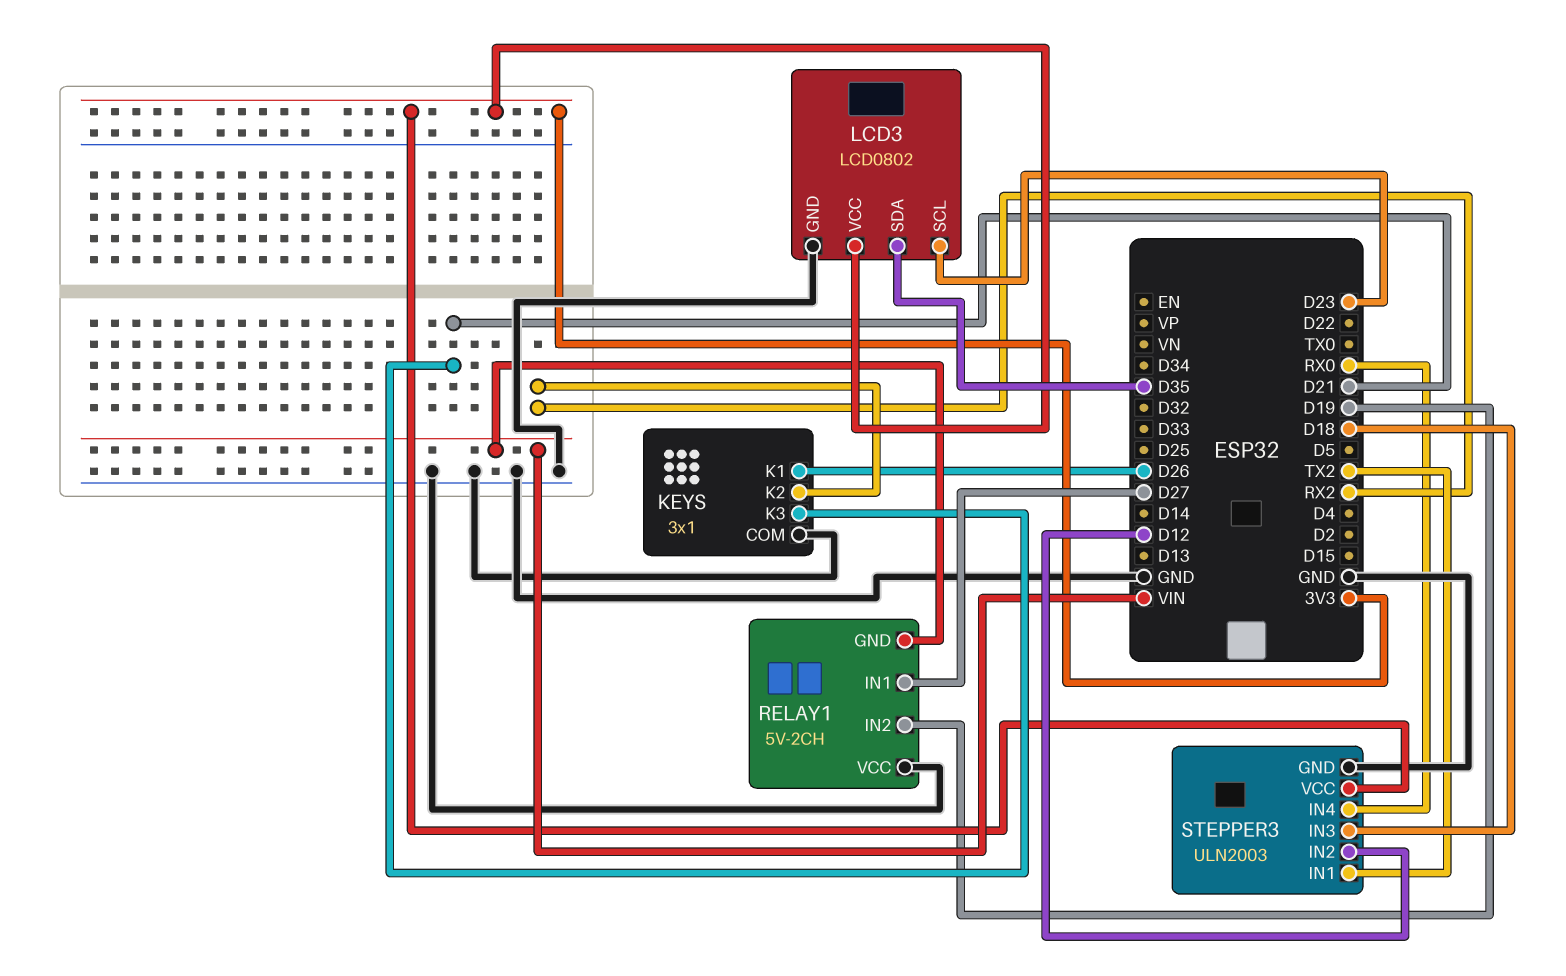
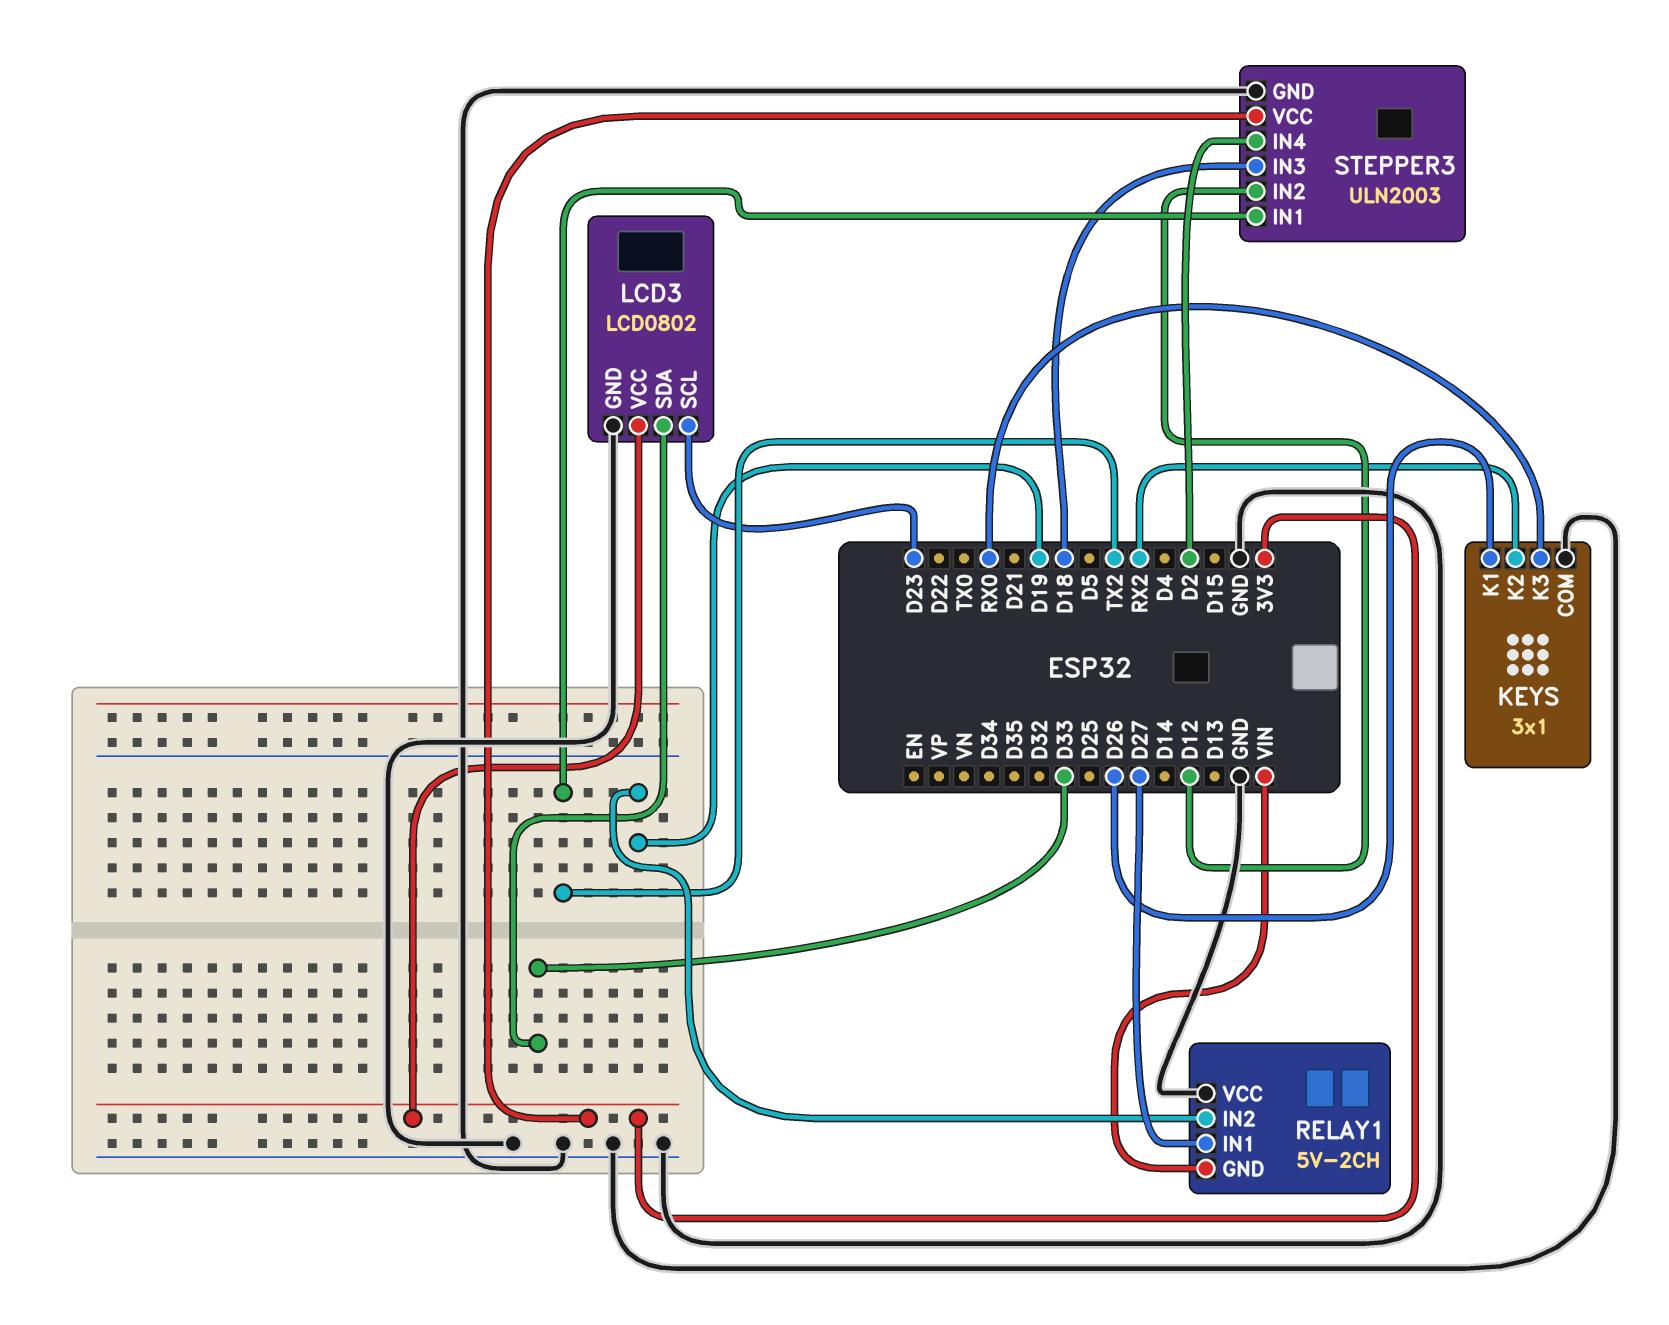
KEYS pin K3: D21 -> RX0
LCD3 pin SDA: D35 -> D33
STEPPER3 pin IN4: RX0 -> D2

